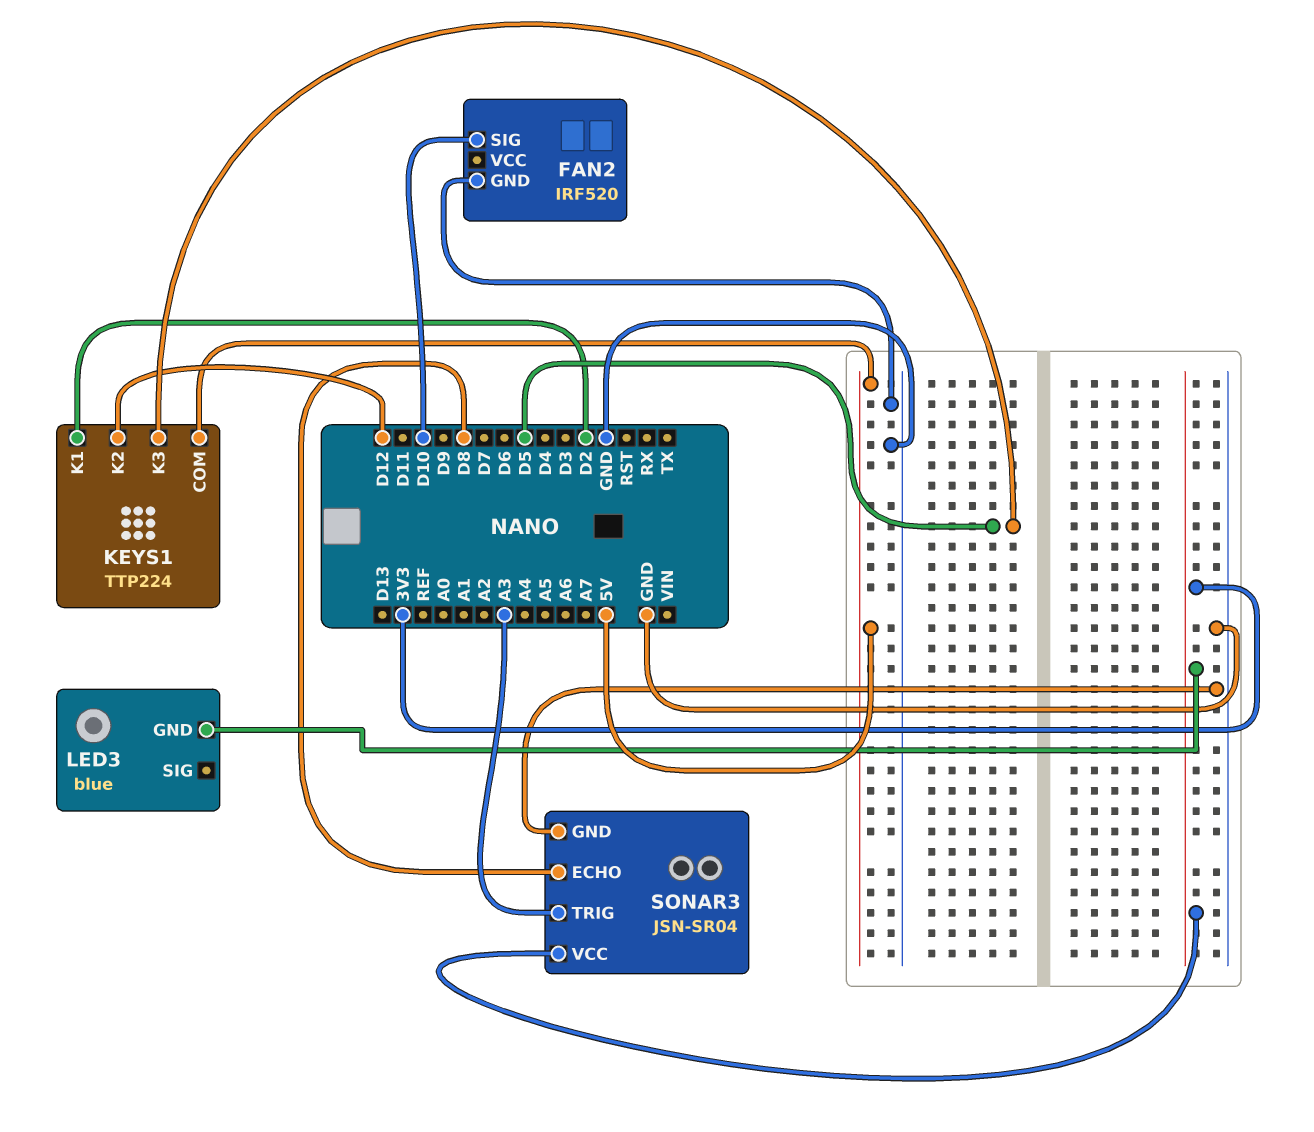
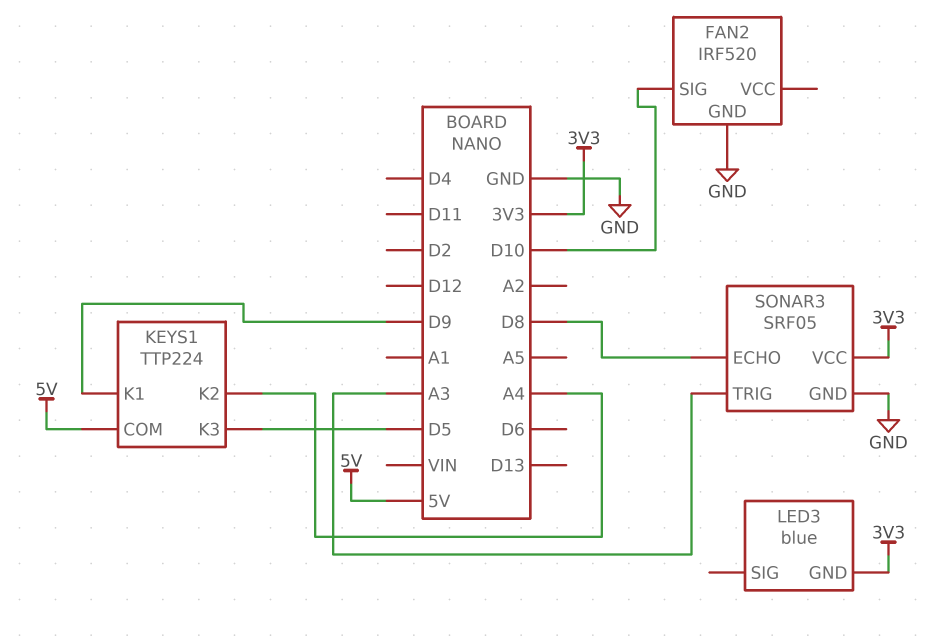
KEYS1 pin K1: D2 -> D9
KEYS1 pin K2: D12 -> A4
SONAR3: JSN-SR04 -> SRF05

